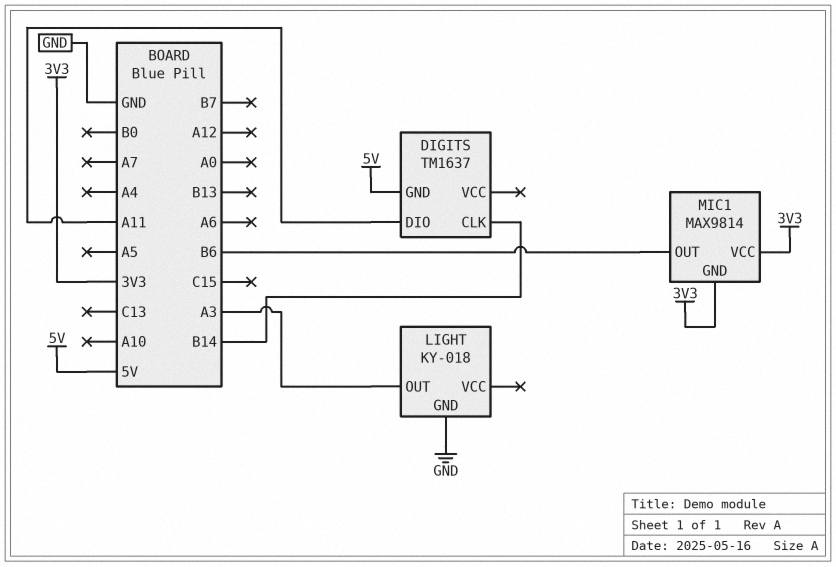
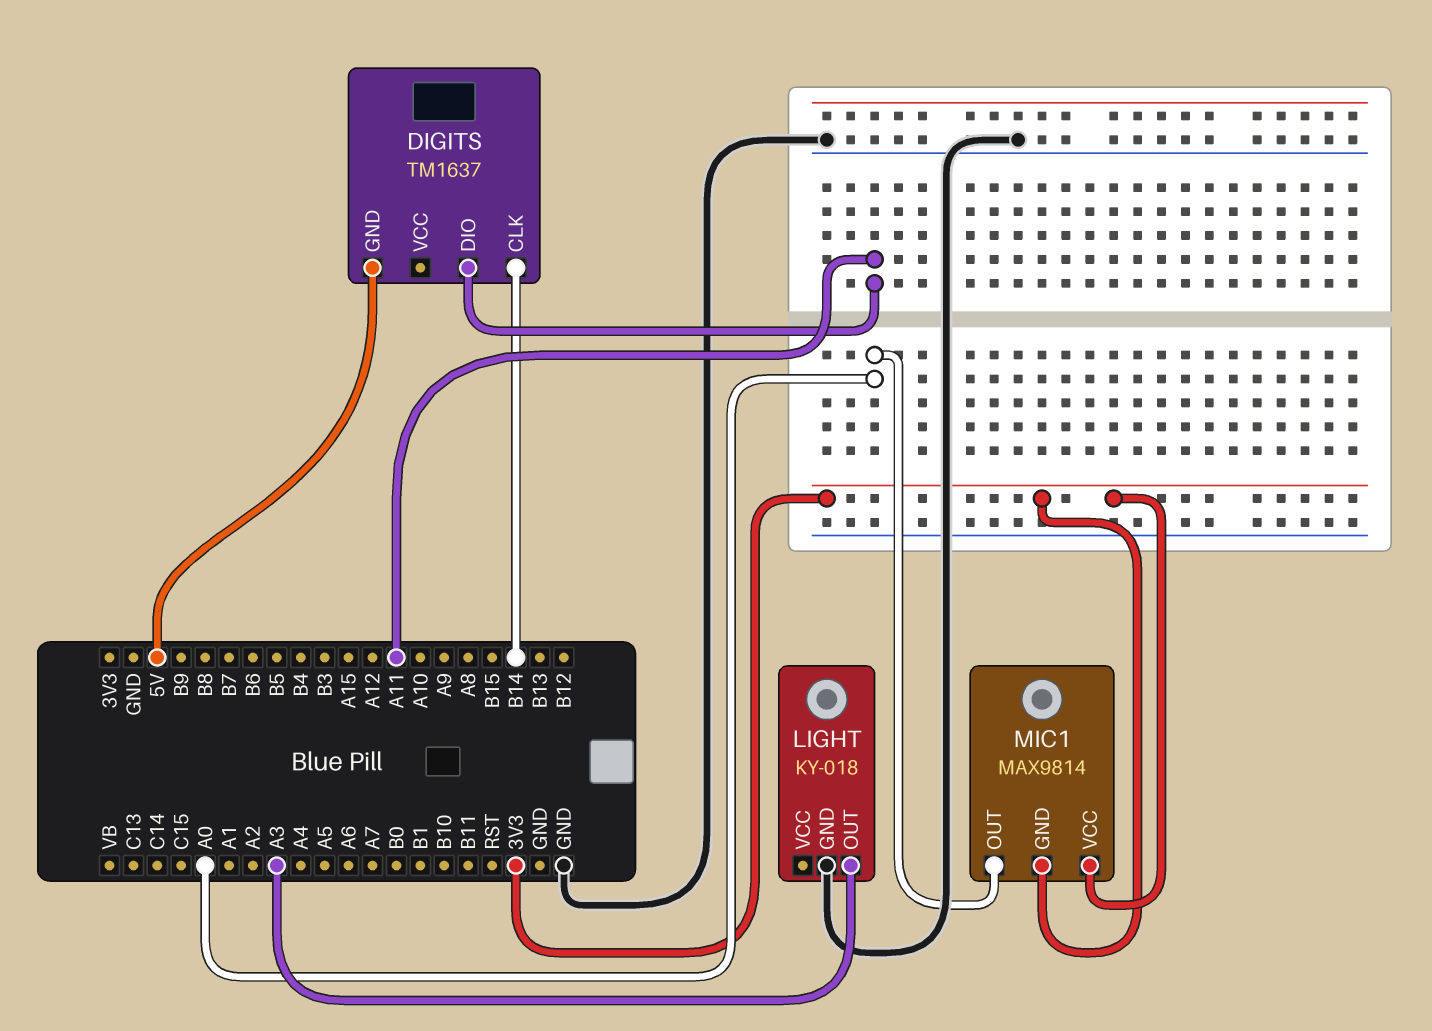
MIC1 pin OUT: B6 -> A0

